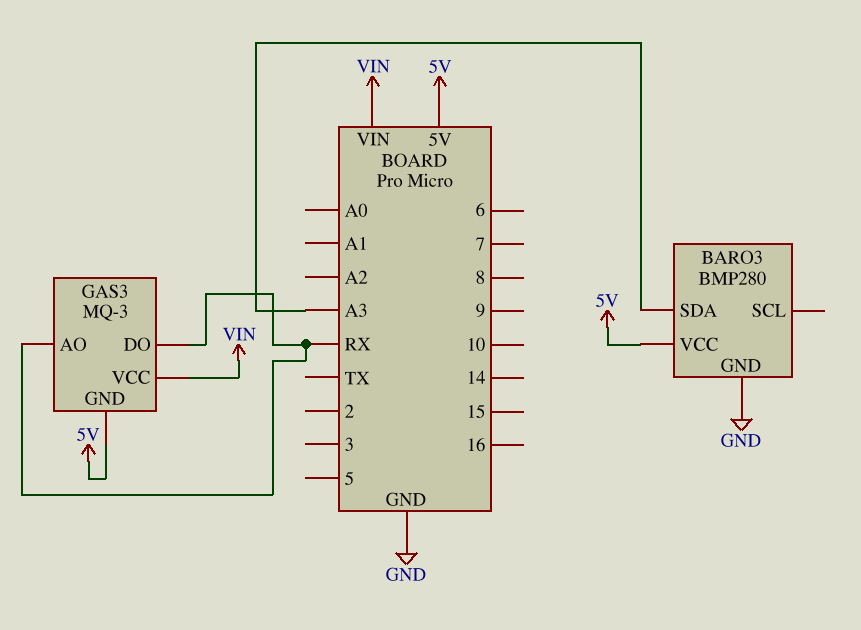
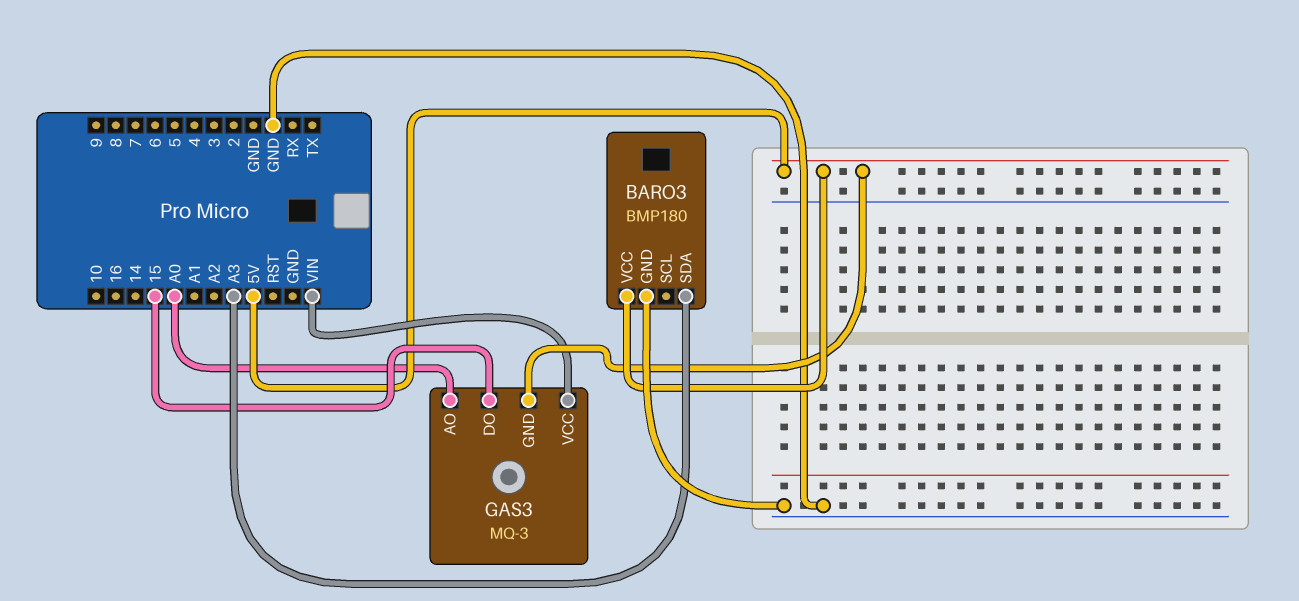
BARO3: BMP280 -> BMP180
GAS3 pin AO: RX -> A0
GAS3 pin DO: RX -> 15

